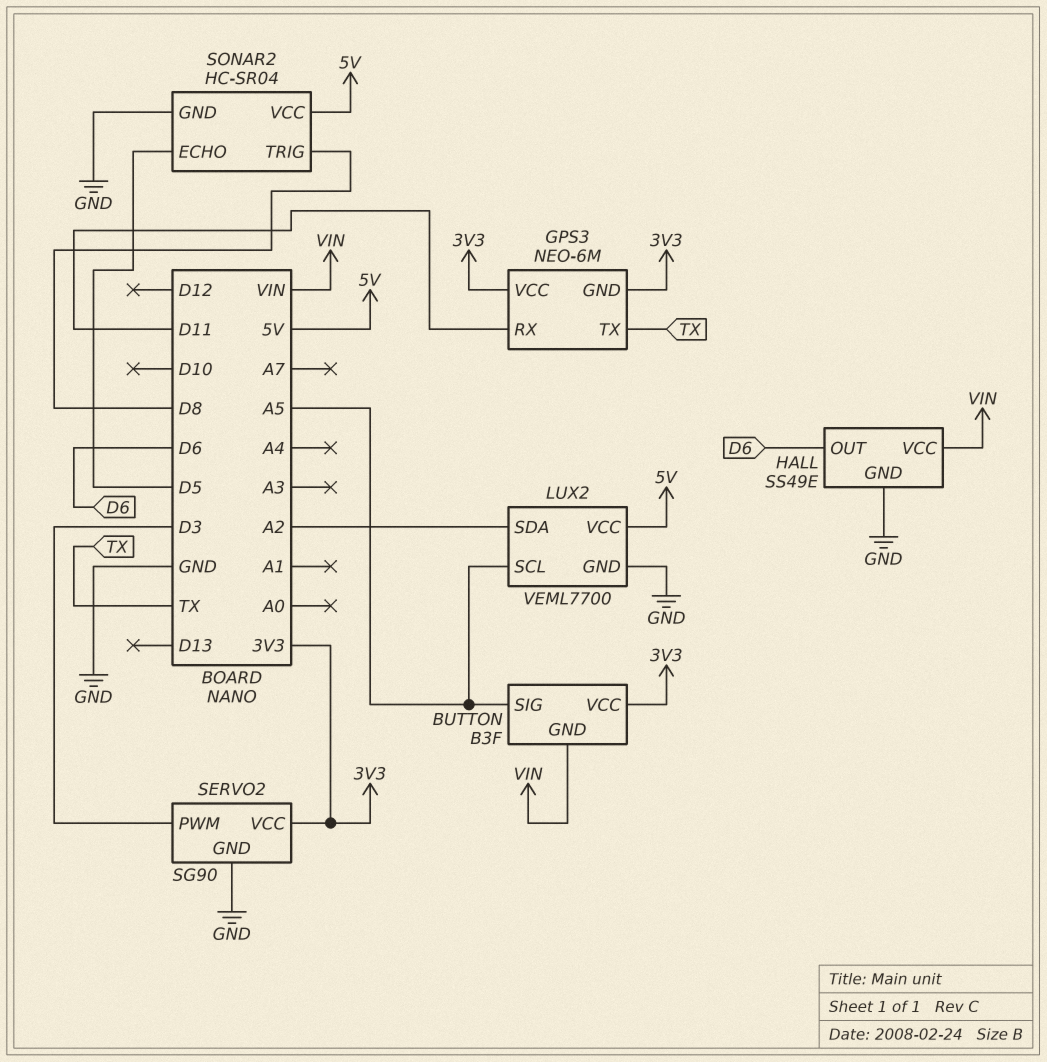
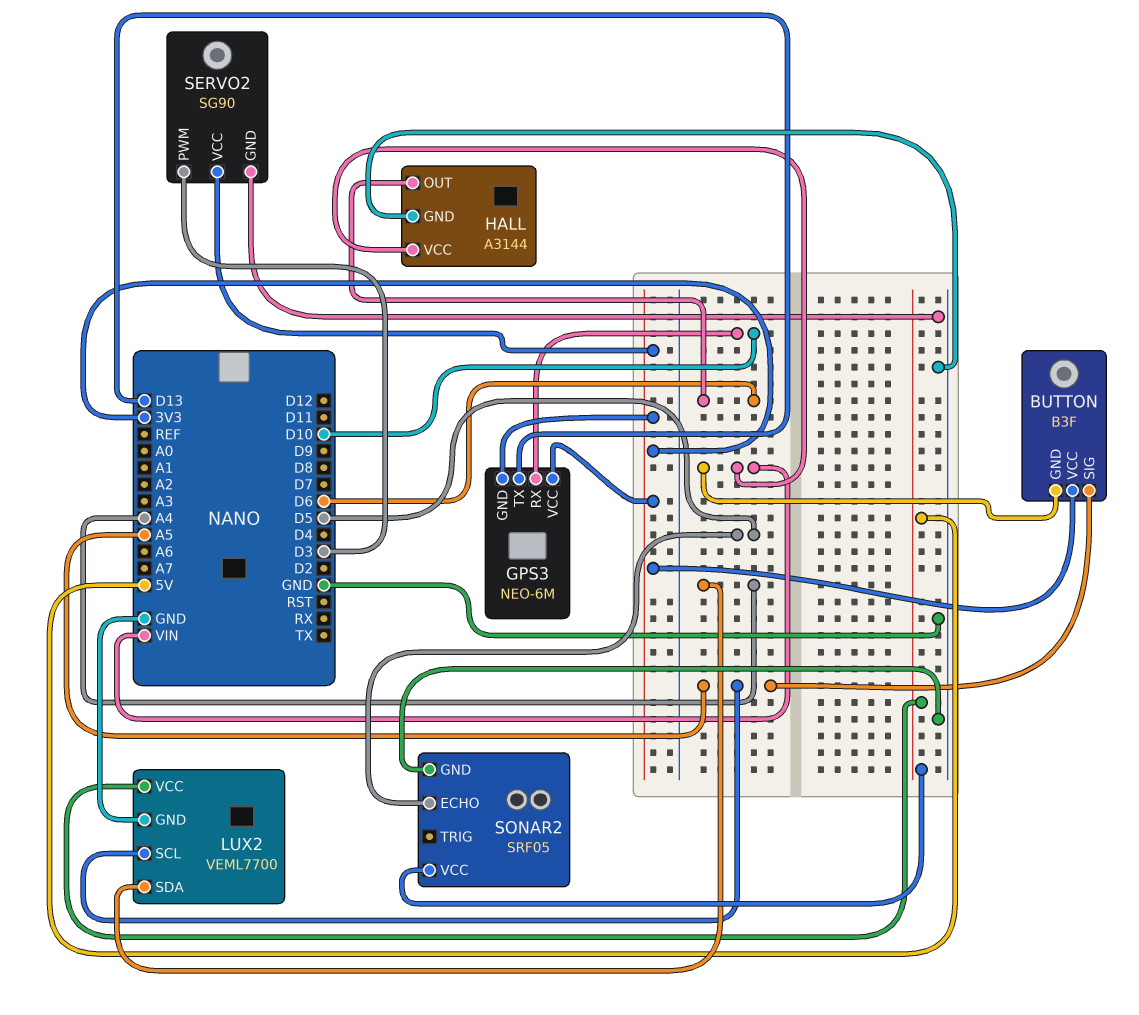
GPS3 pin RX: D11 -> D10
GPS3 pin TX: TX -> D13
HALL: SS49E -> A3144
LUX2 pin SDA: A2 -> A4
SONAR2: HC-SR04 -> SRF05
SONAR2 pin TRIG: D8 -> none

